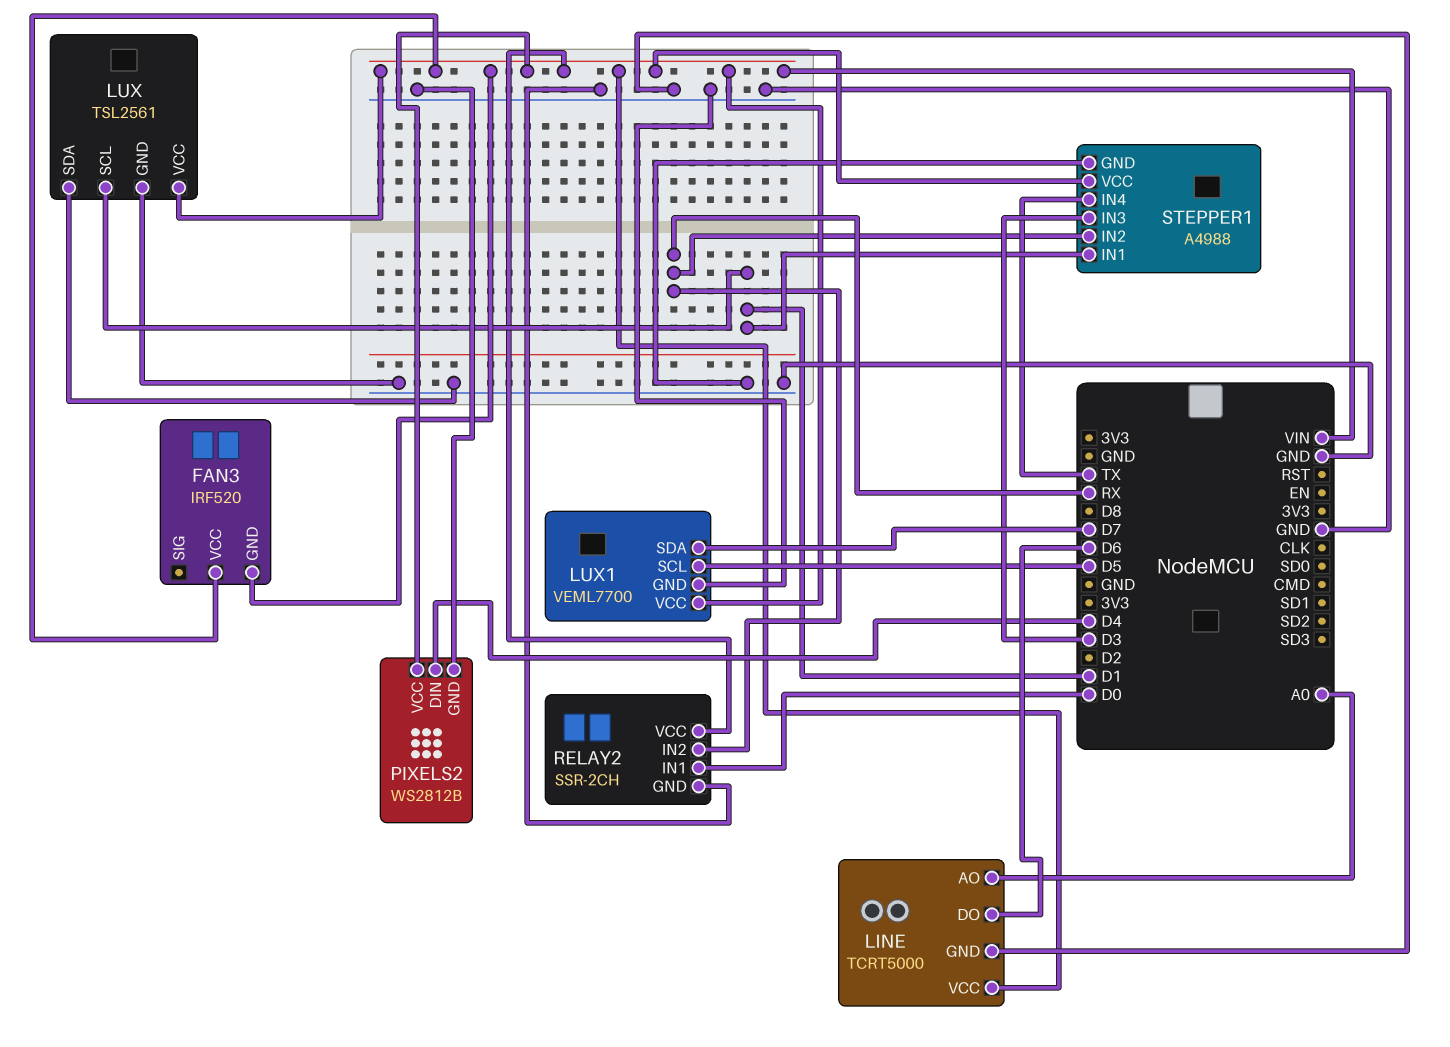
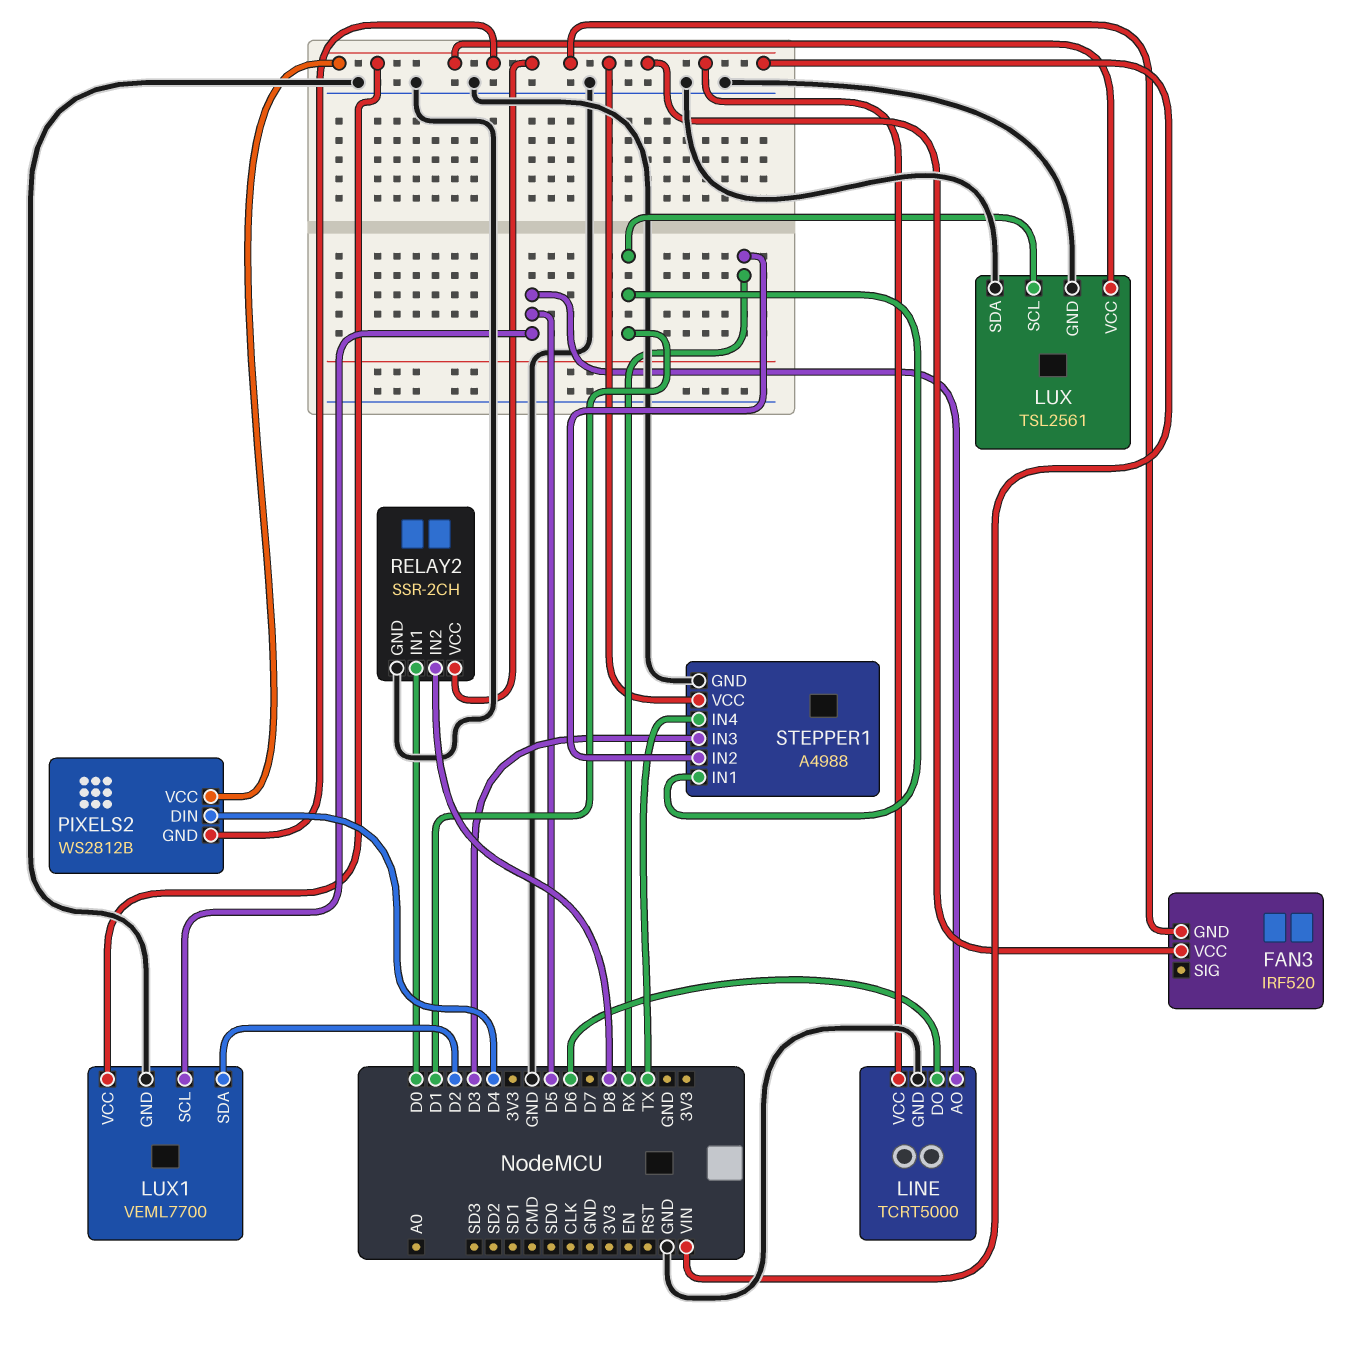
LINE pin AO: A0 -> D5
LUX1 pin SDA: D7 -> D2
PIXELS2 pin GND: GND -> VIN
RELAY2 pin IN2: RX -> D8

